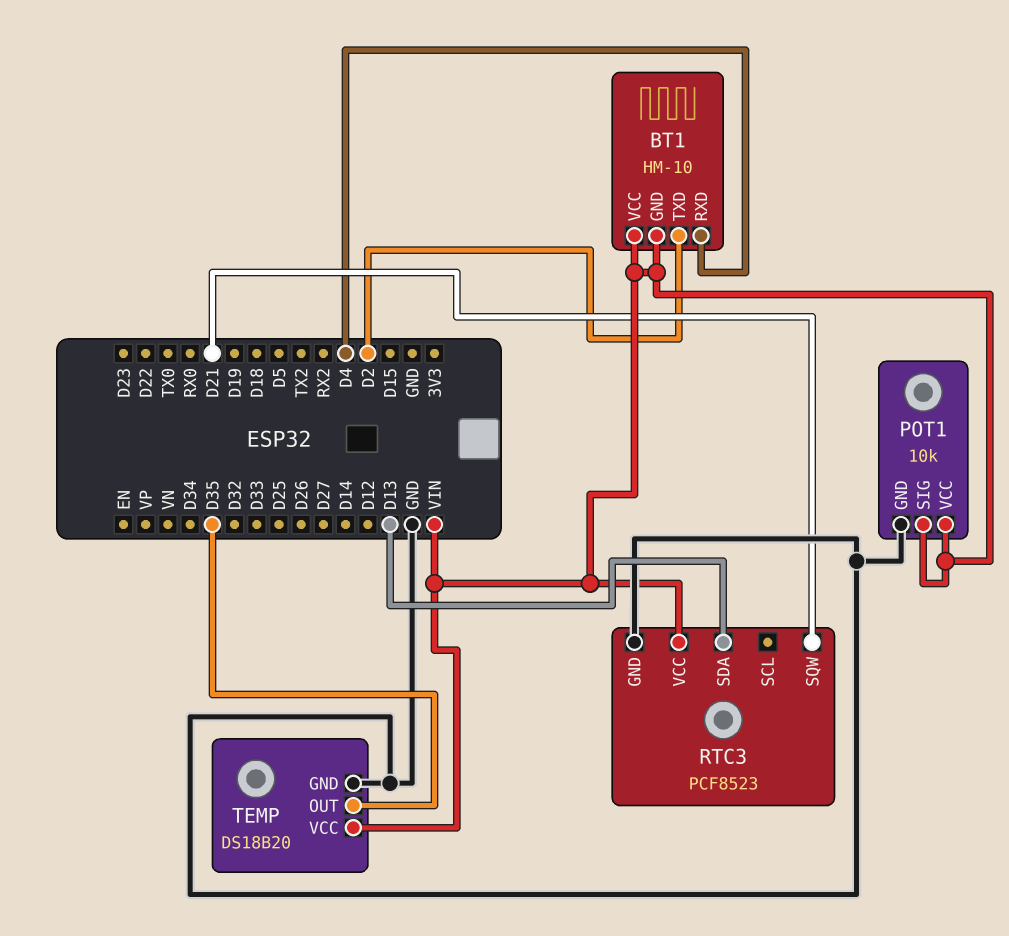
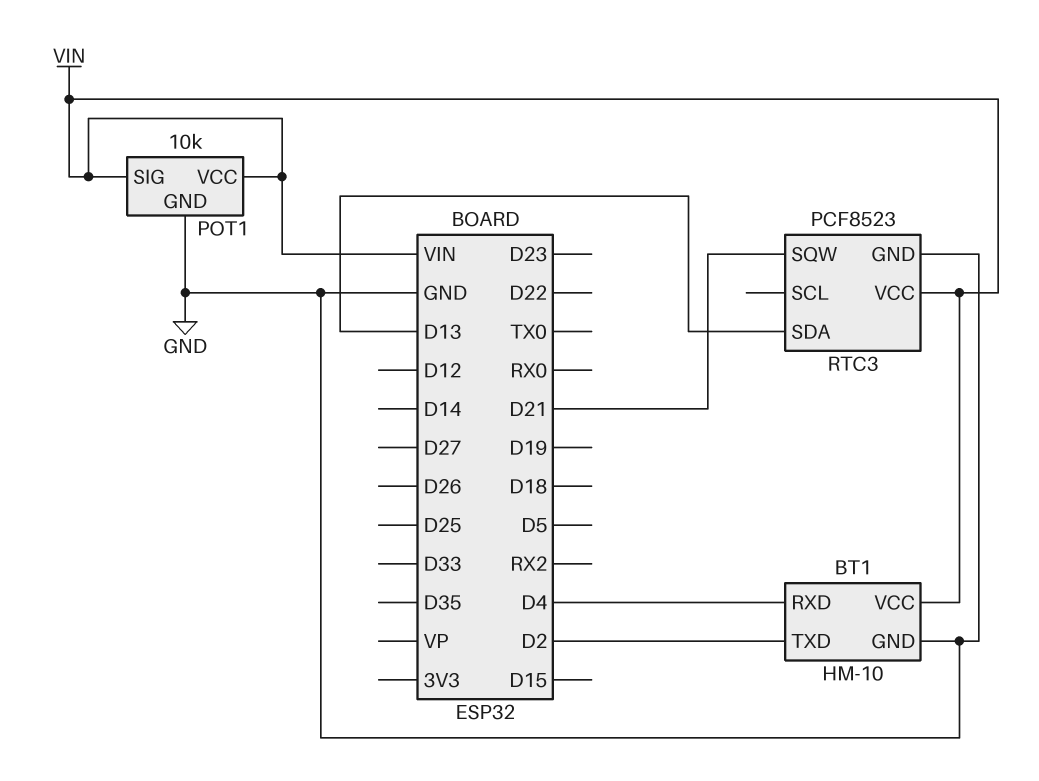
BT1 pin GND: VIN -> GND
TEMP: DS18B20 -> none
TEMP pin GND: GND -> none
TEMP pin OUT: D35 -> none
TEMP pin VCC: VIN -> none

